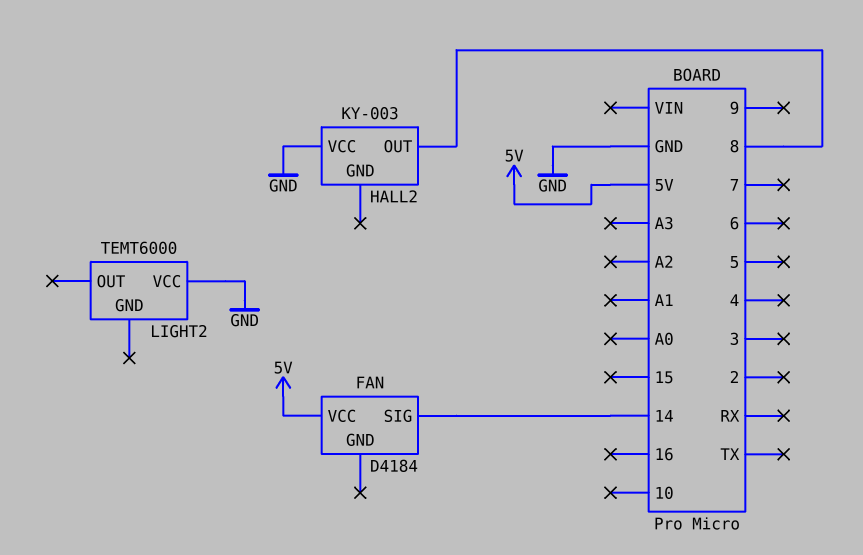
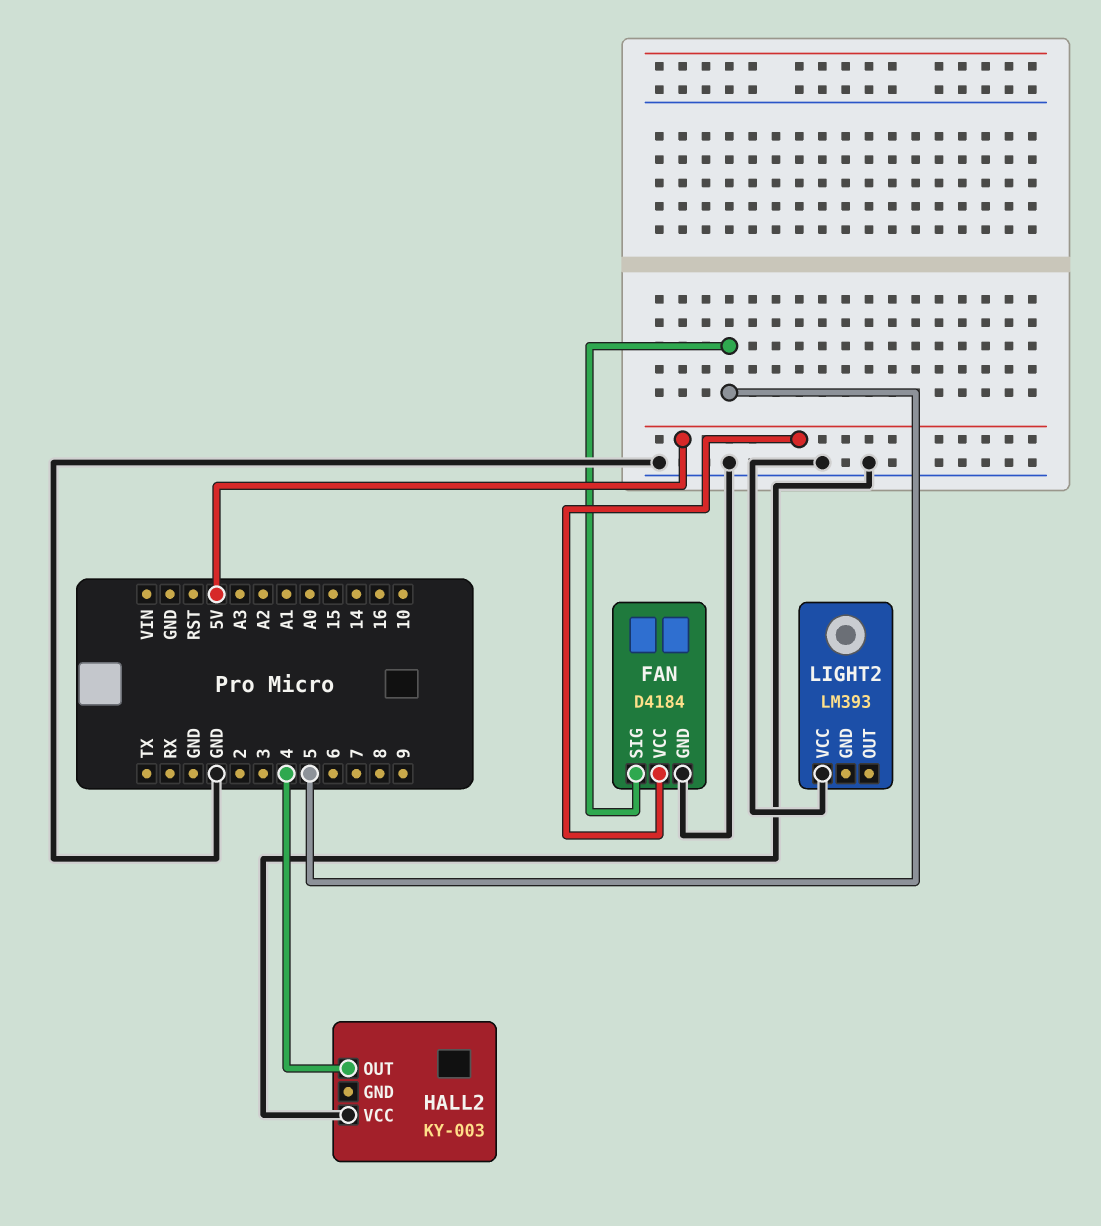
FAN pin GND: none -> GND
FAN pin SIG: 14 -> 5
HALL2 pin OUT: 8 -> 4
LIGHT2: TEMT6000 -> LM393

